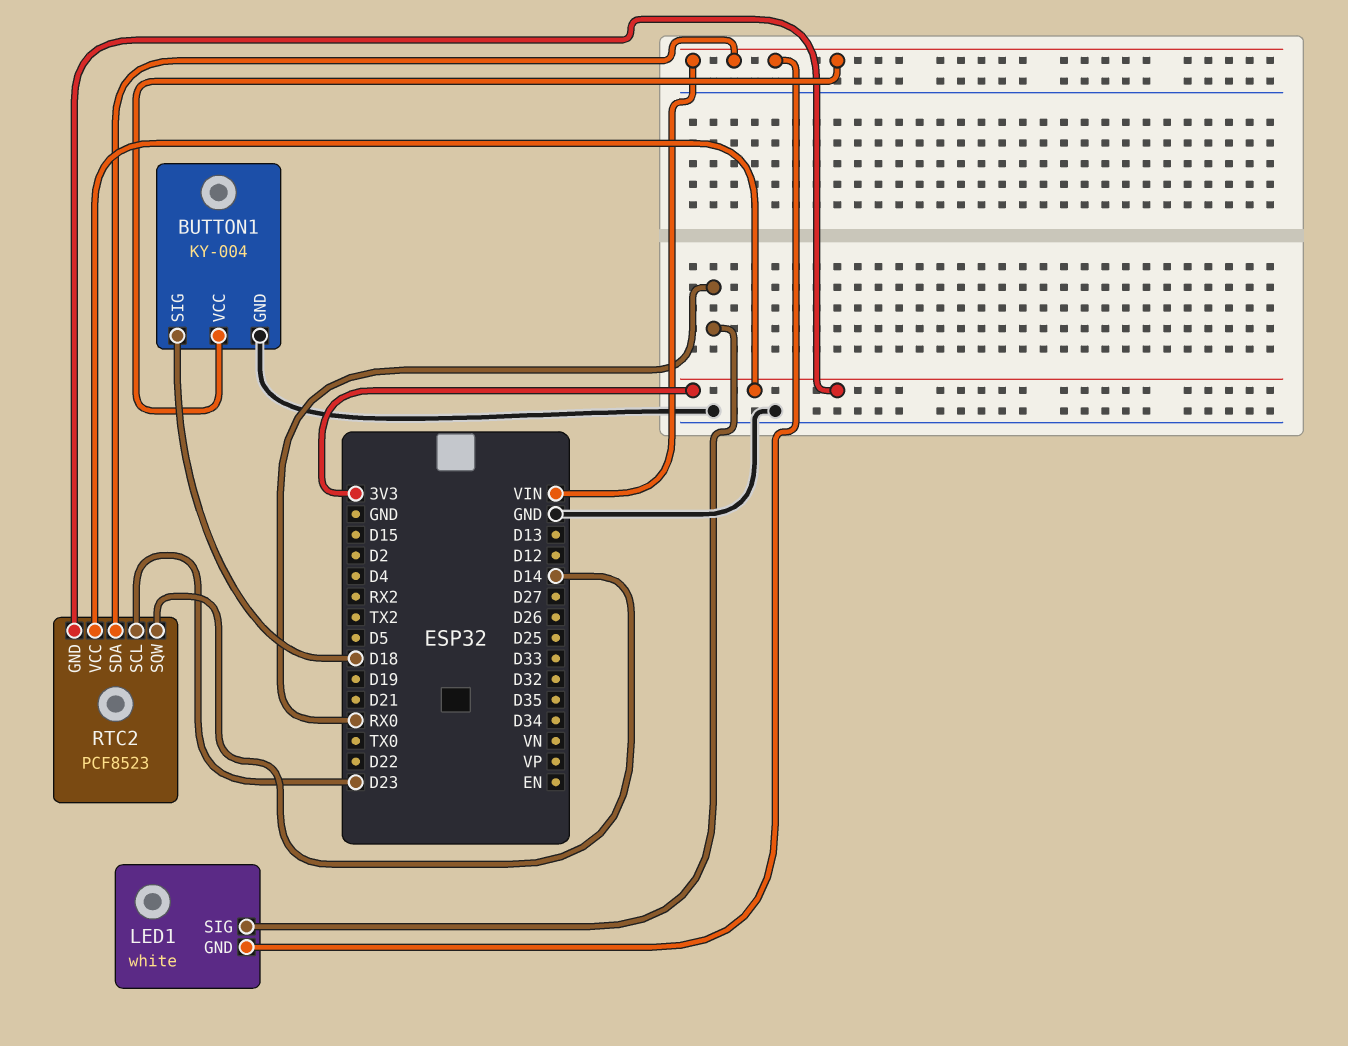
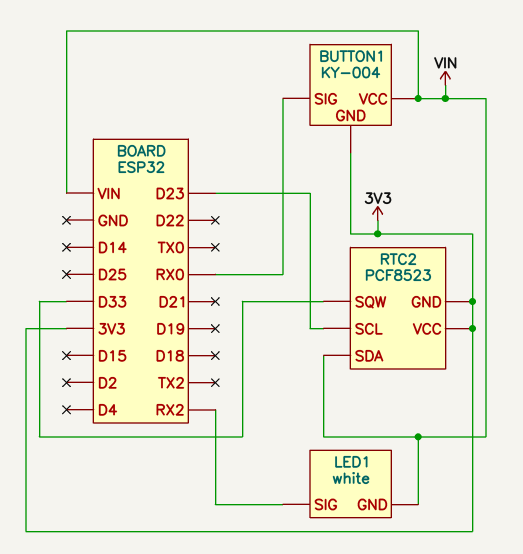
BUTTON1 pin GND: GND -> 3V3
BUTTON1 pin SIG: D18 -> RX0
LED1 pin SIG: RX0 -> RX2
RTC2 pin SQW: D14 -> D33

